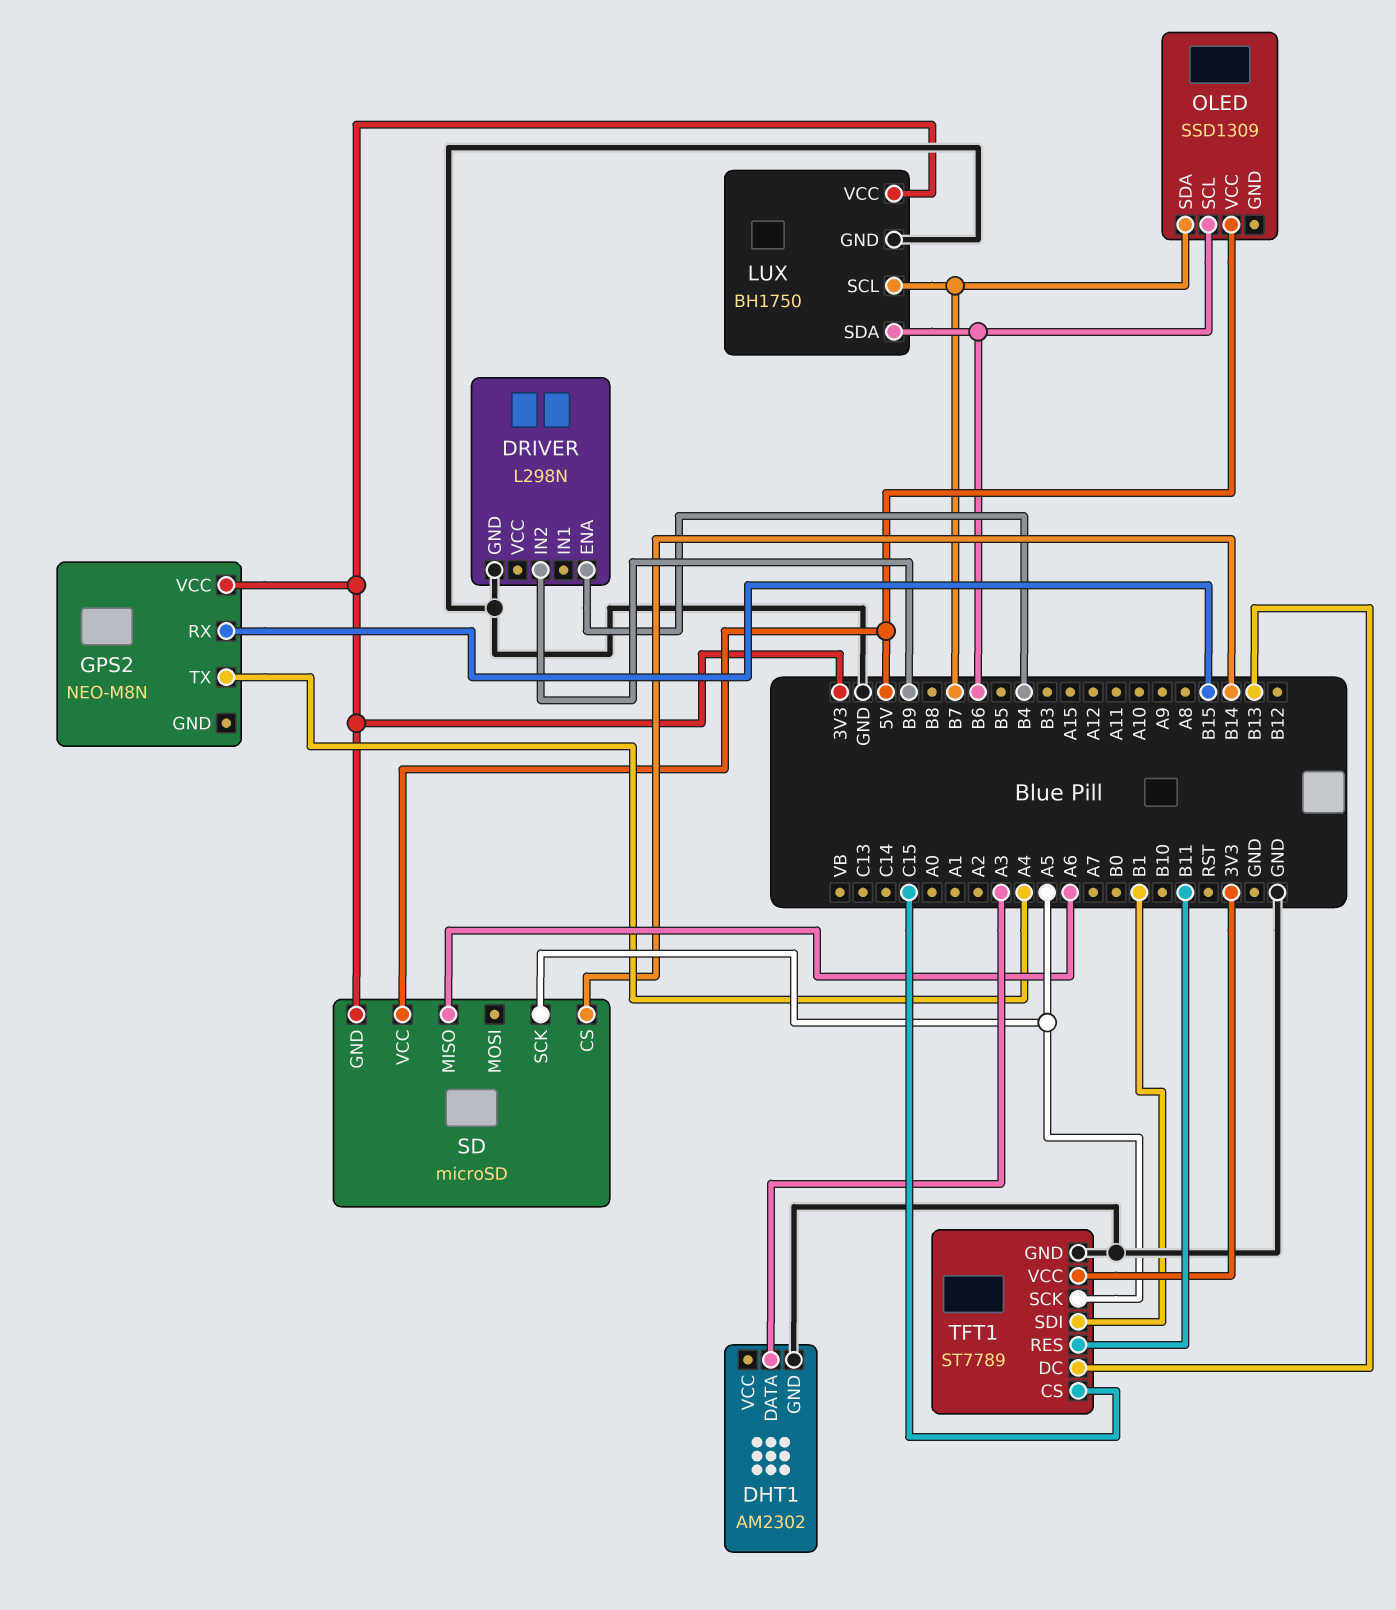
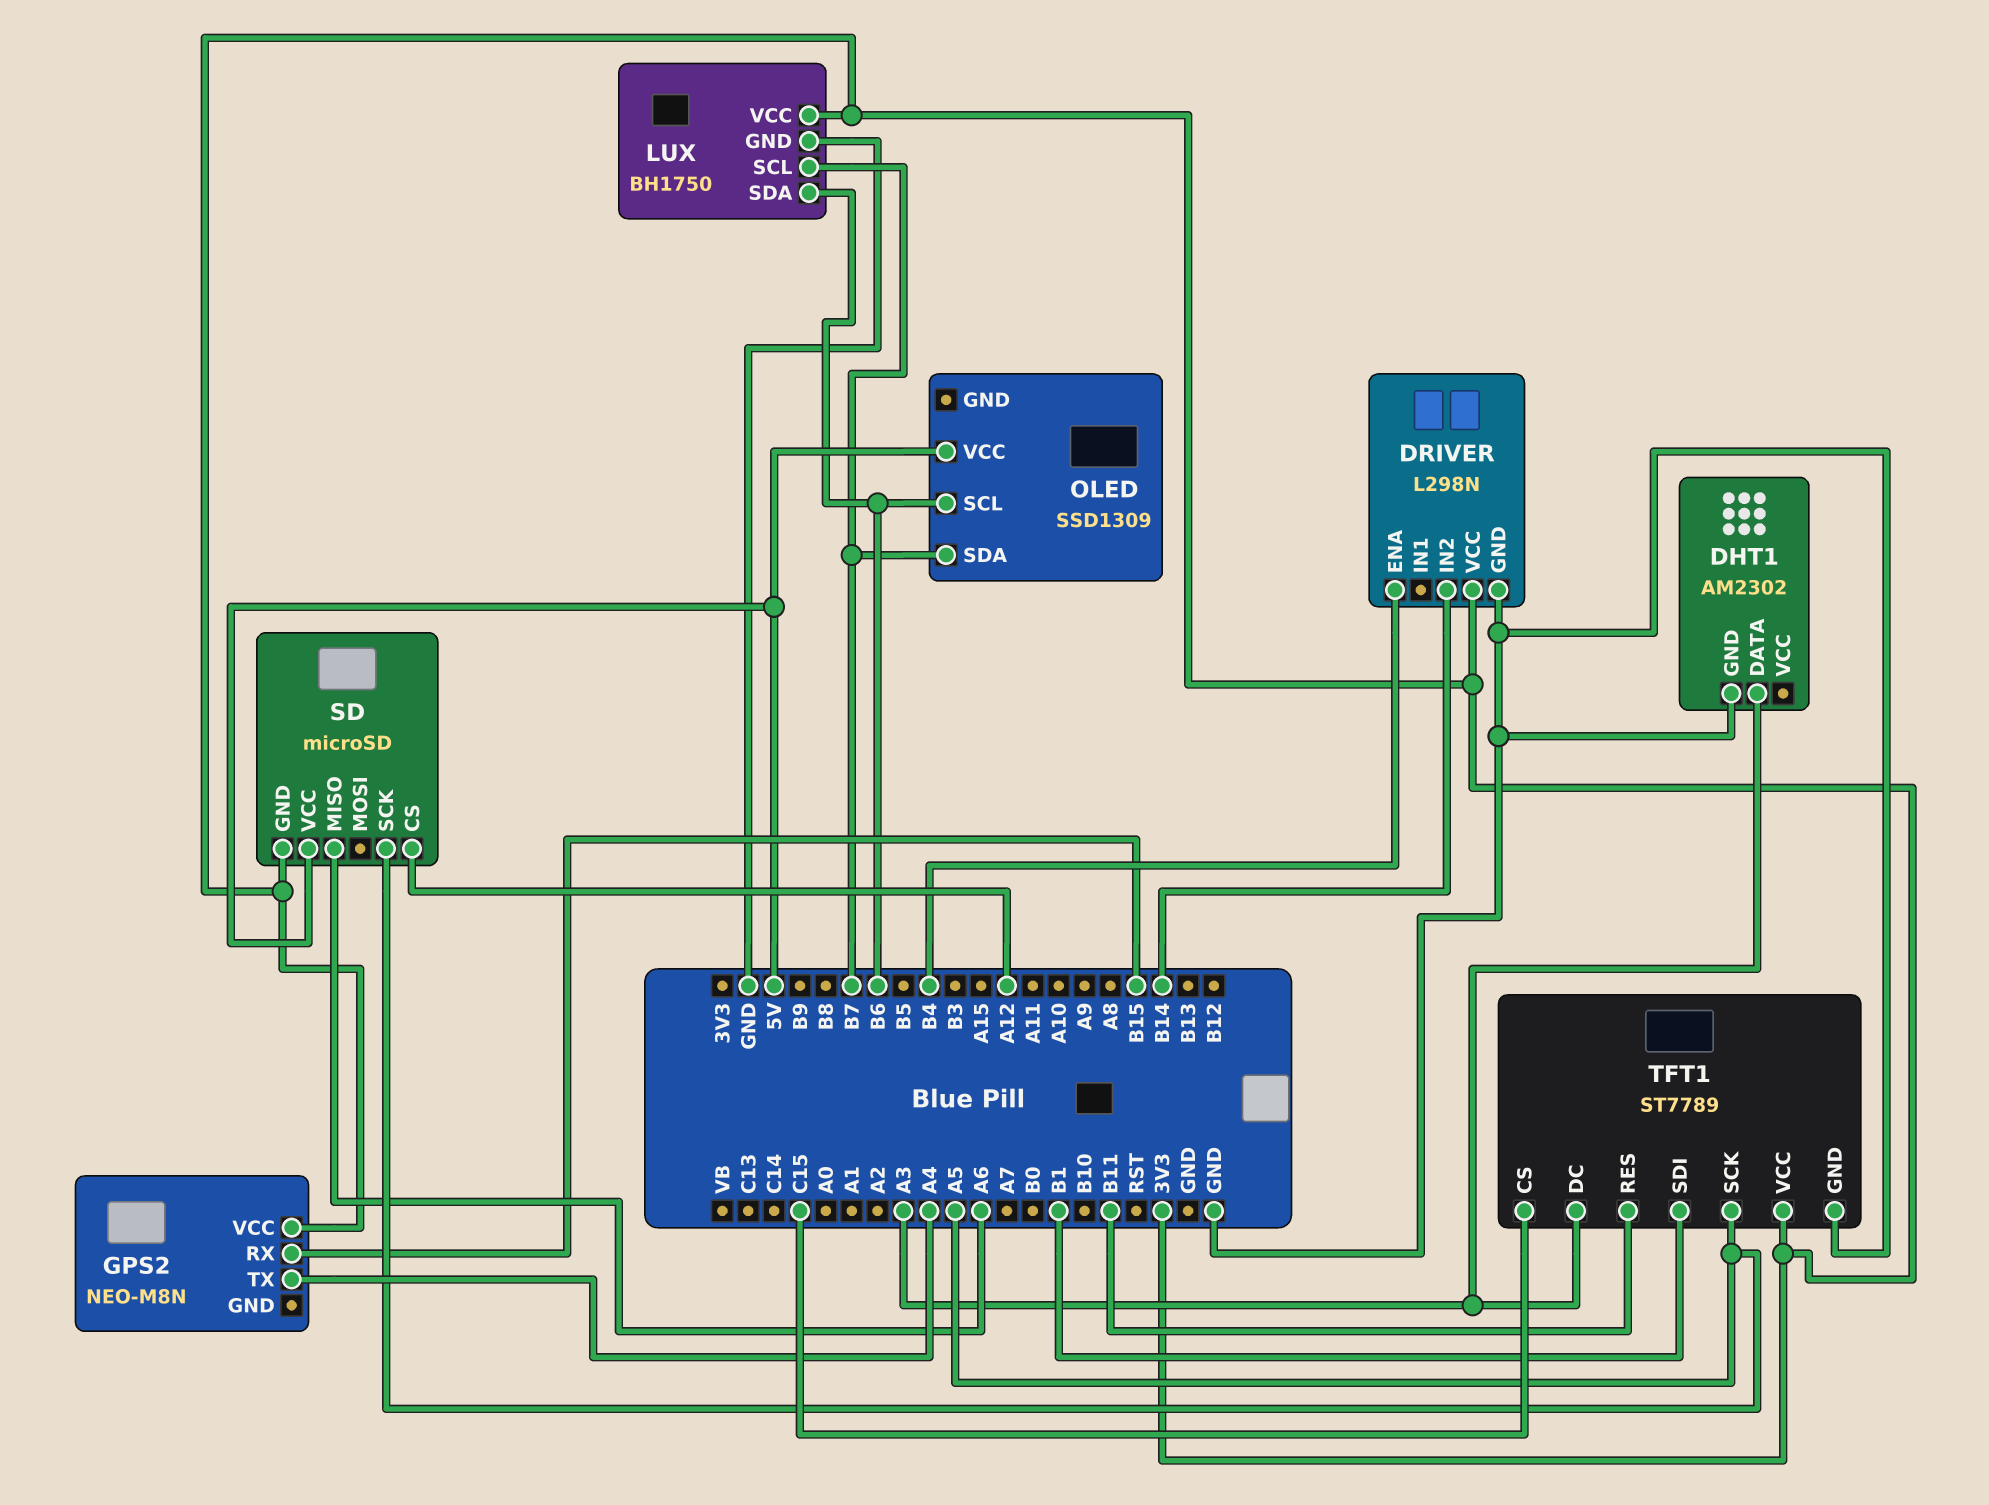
DRIVER pin IN2: B9 -> B14
DRIVER pin VCC: none -> 3V3
SD pin CS: B14 -> A12
TFT1 pin DC: B13 -> A3

